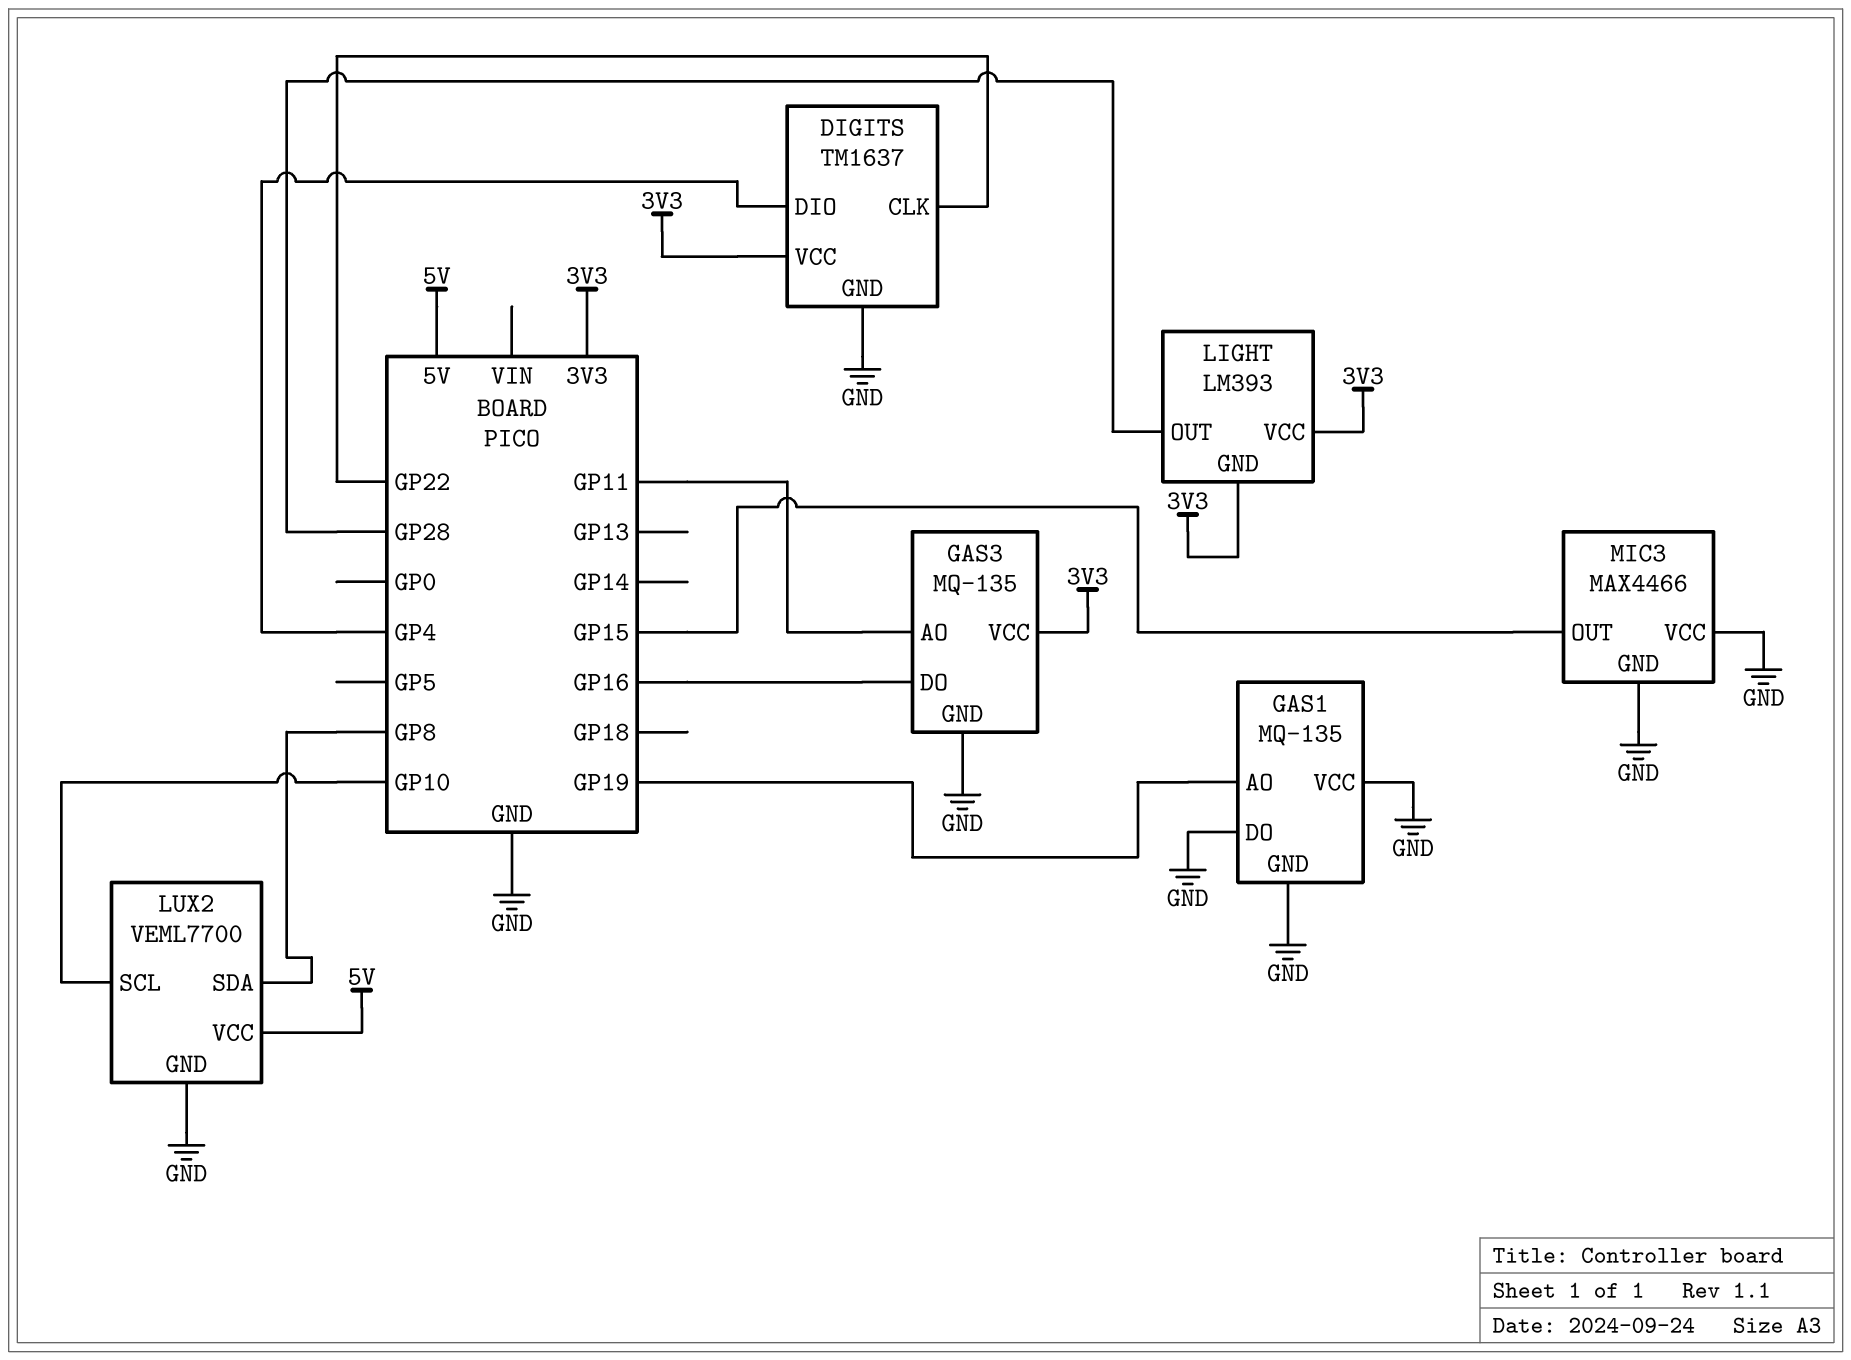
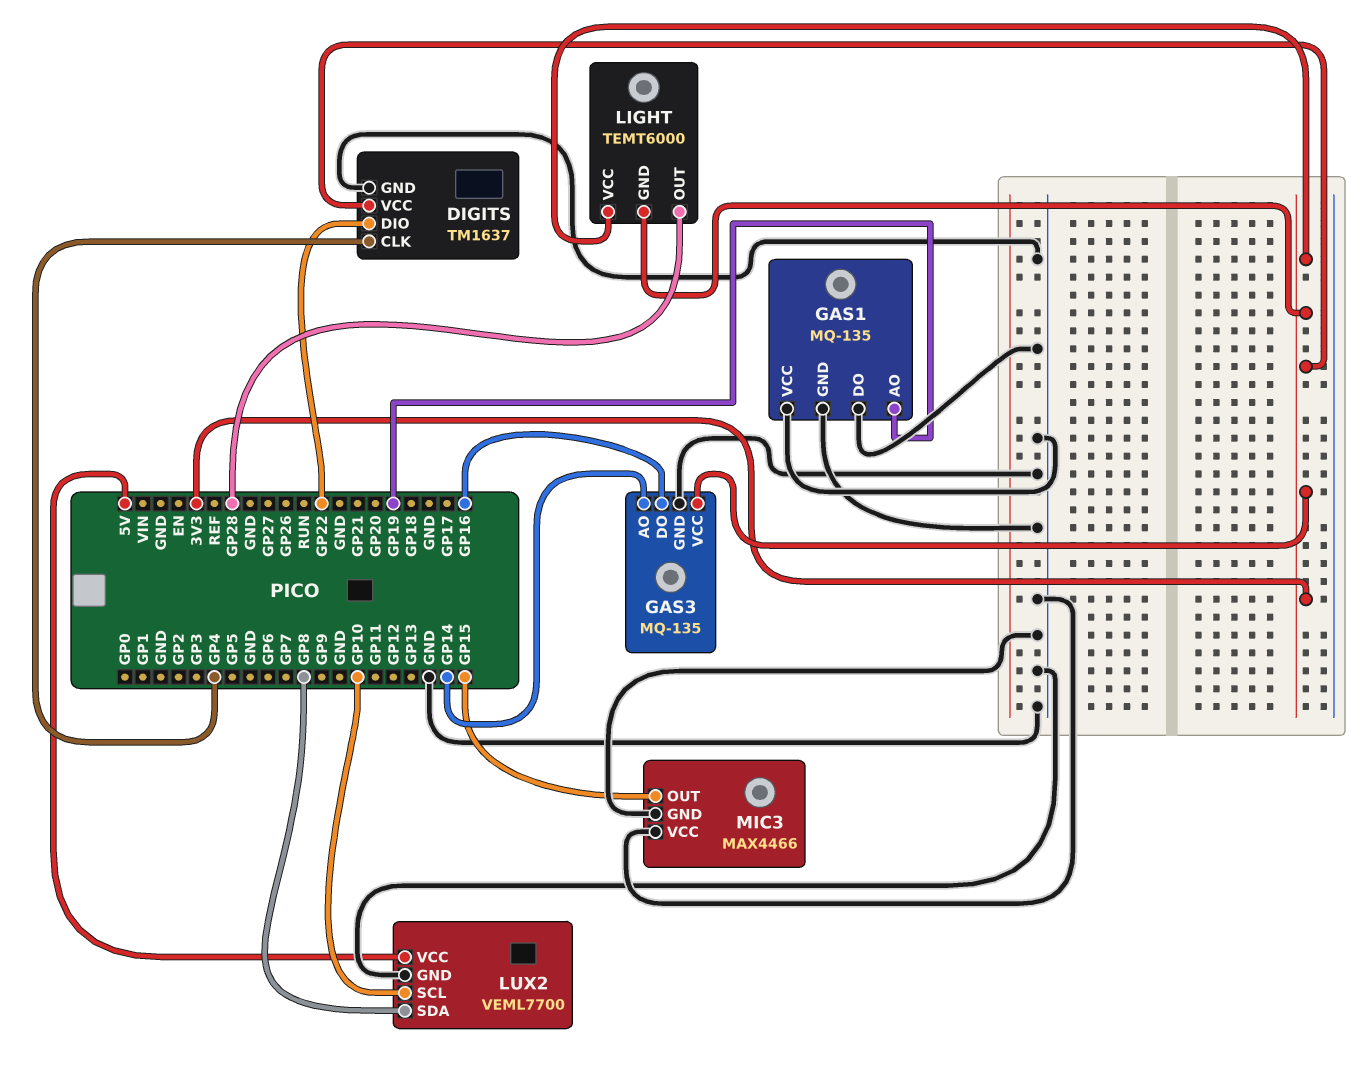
DIGITS pin CLK: GP22 -> GP4
DIGITS pin DIO: GP4 -> GP22
GAS3 pin AO: GP11 -> GP14
LIGHT: LM393 -> TEMT6000

